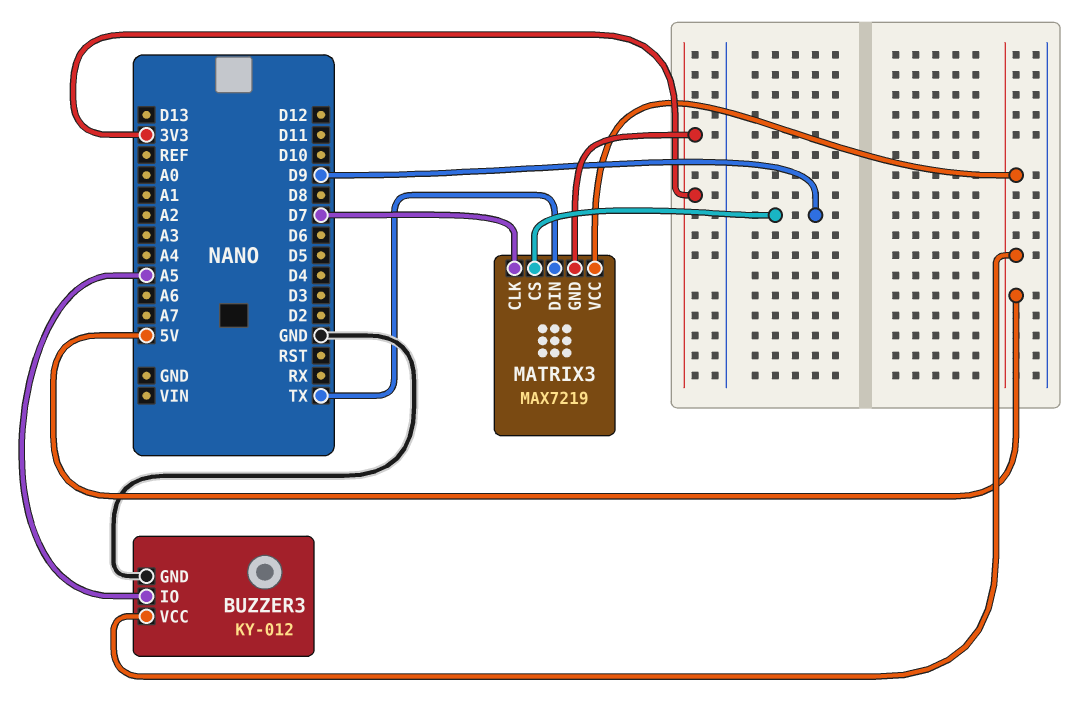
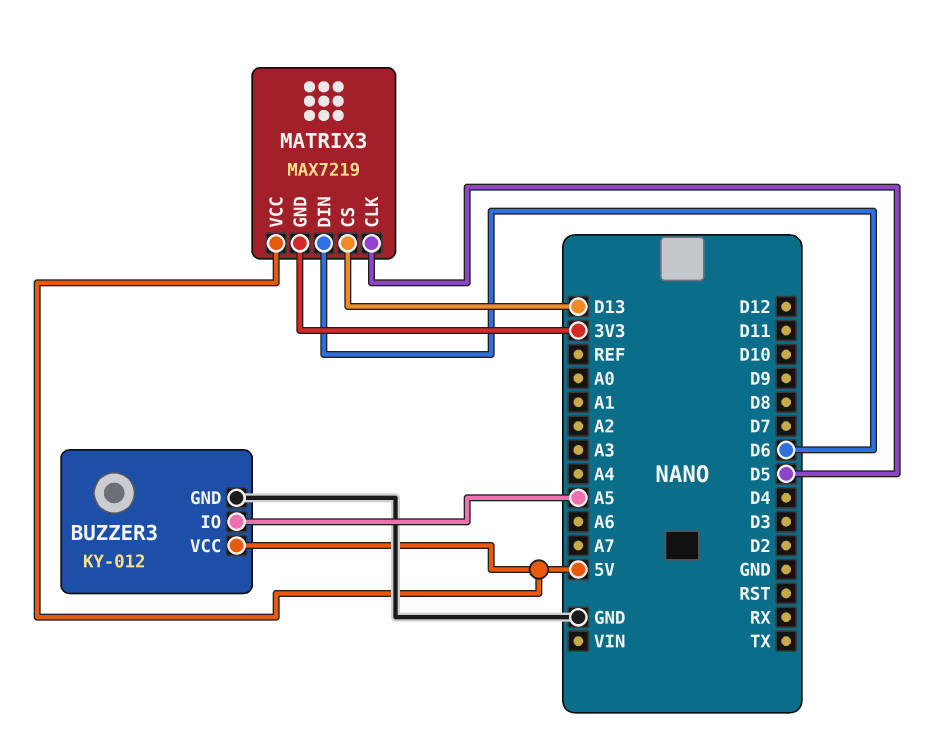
MATRIX3 pin CLK: D7 -> D5
MATRIX3 pin CS: D9 -> D13
MATRIX3 pin DIN: TX -> D6

